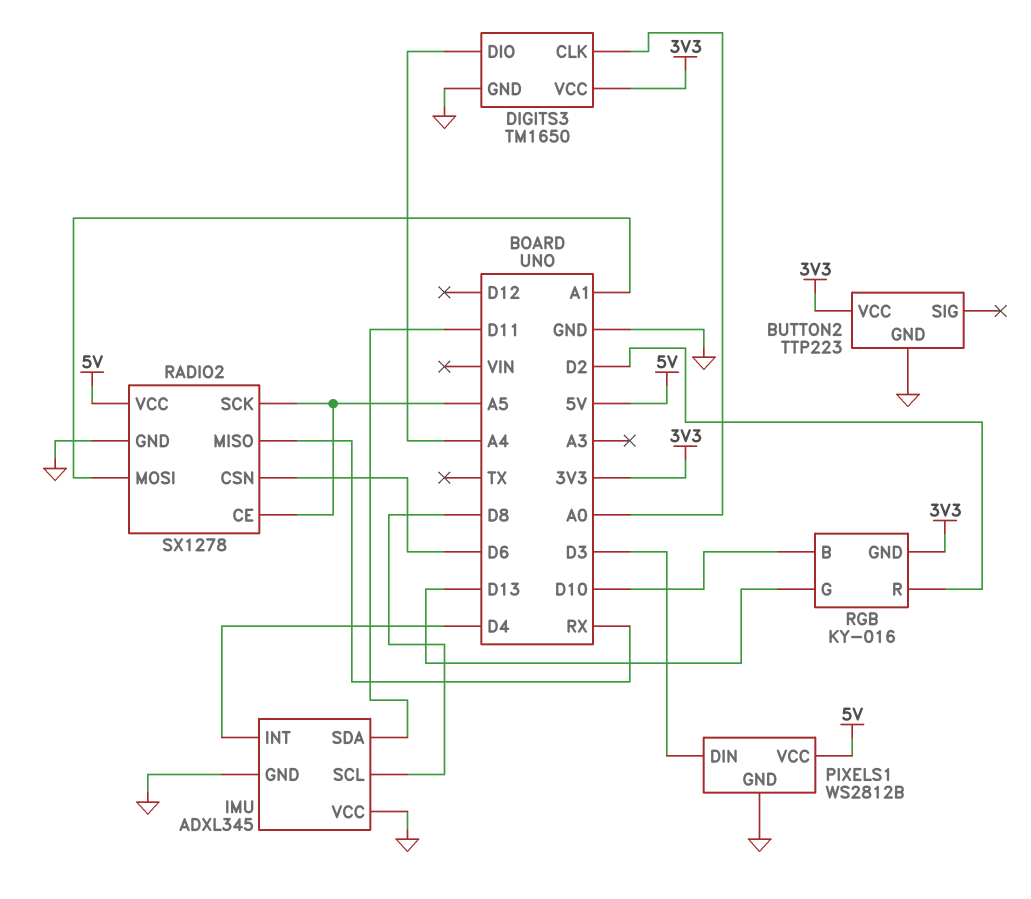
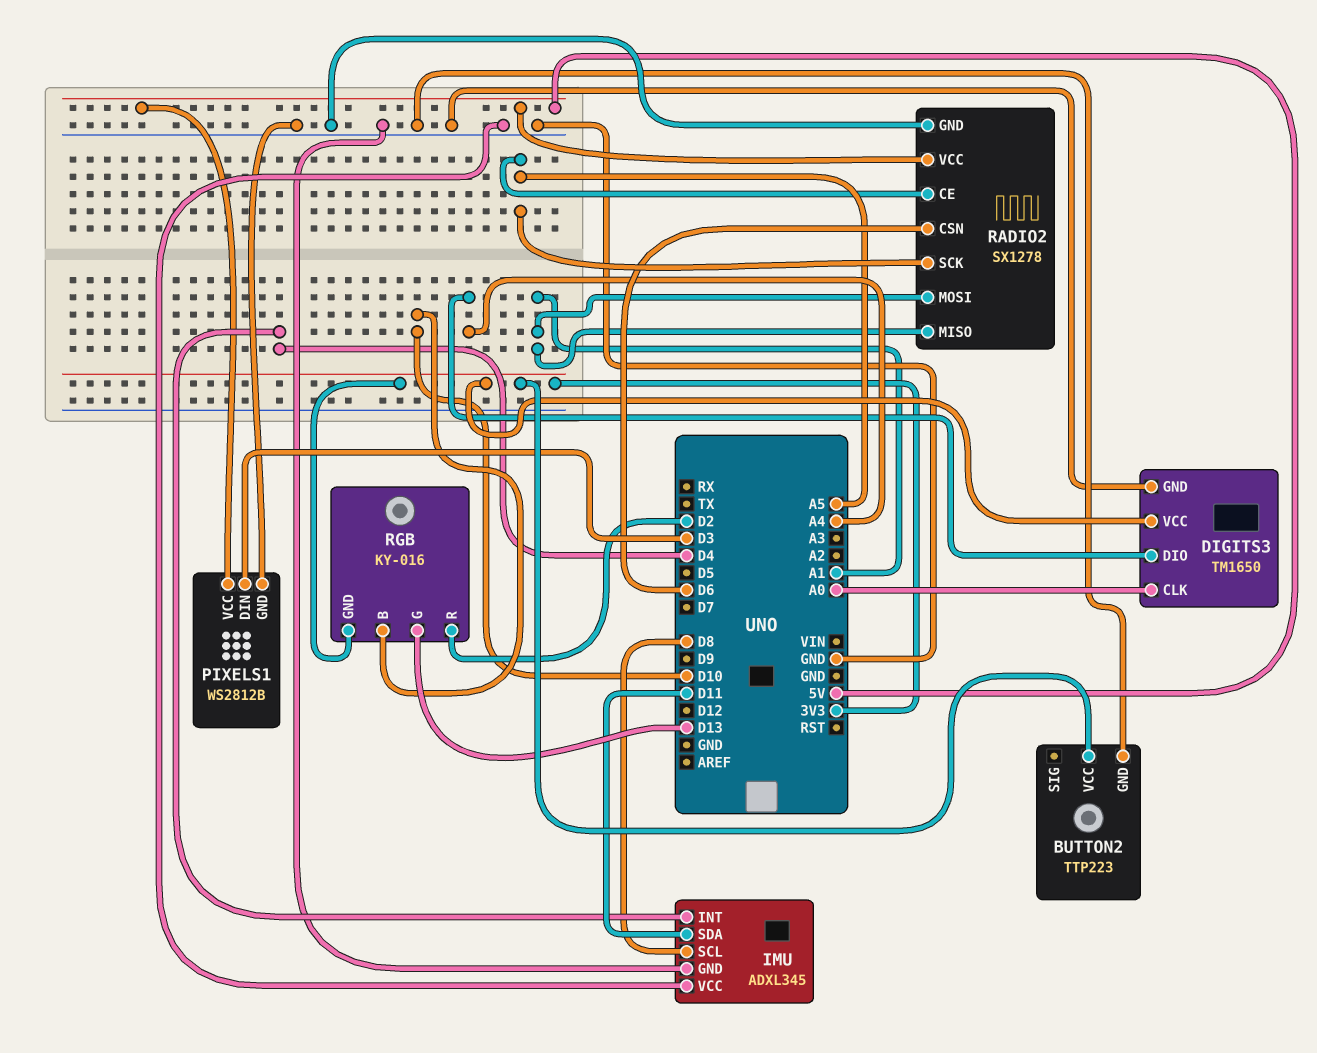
RADIO2 pin MISO: RX -> A1

